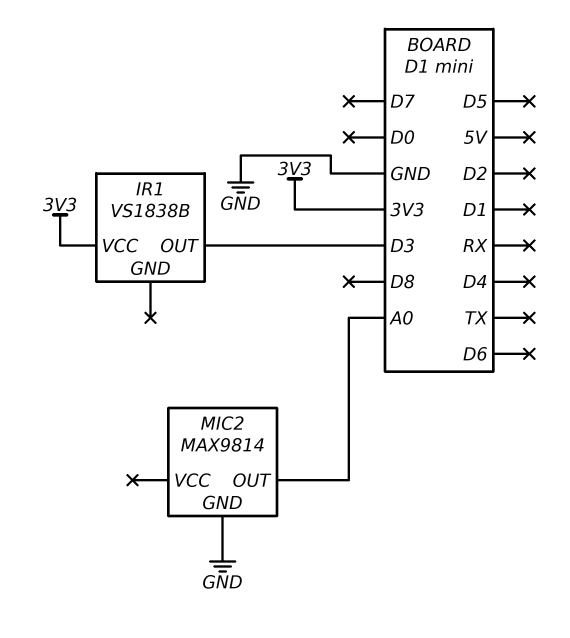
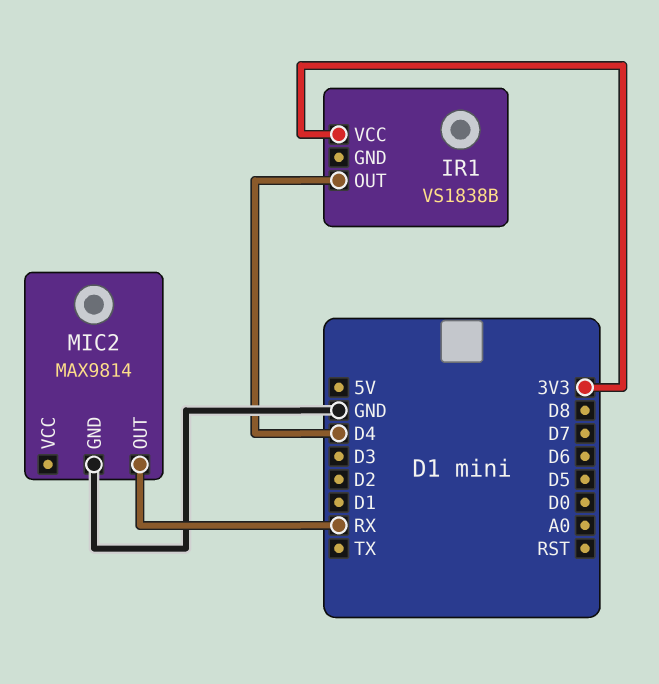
IR1 pin OUT: D3 -> D4
MIC2 pin OUT: A0 -> RX

